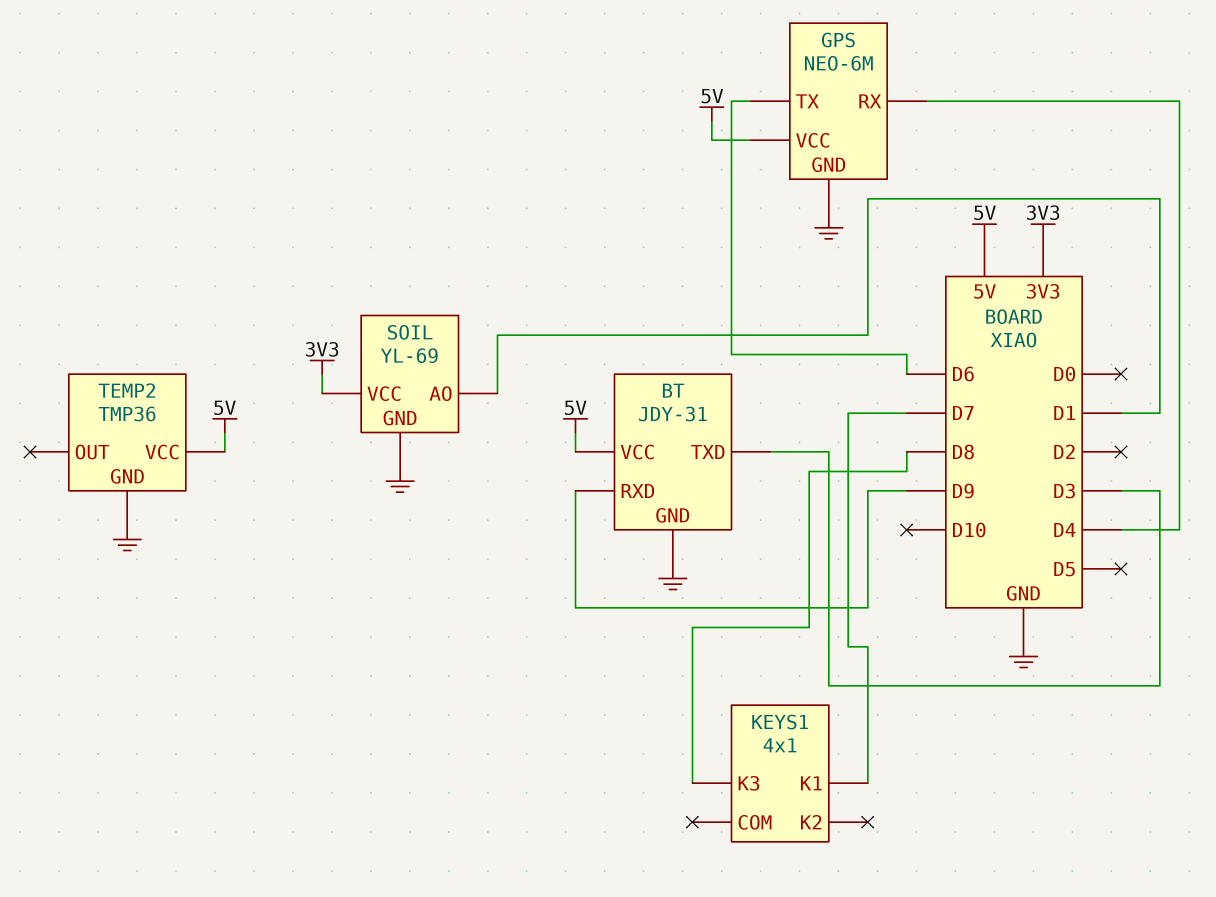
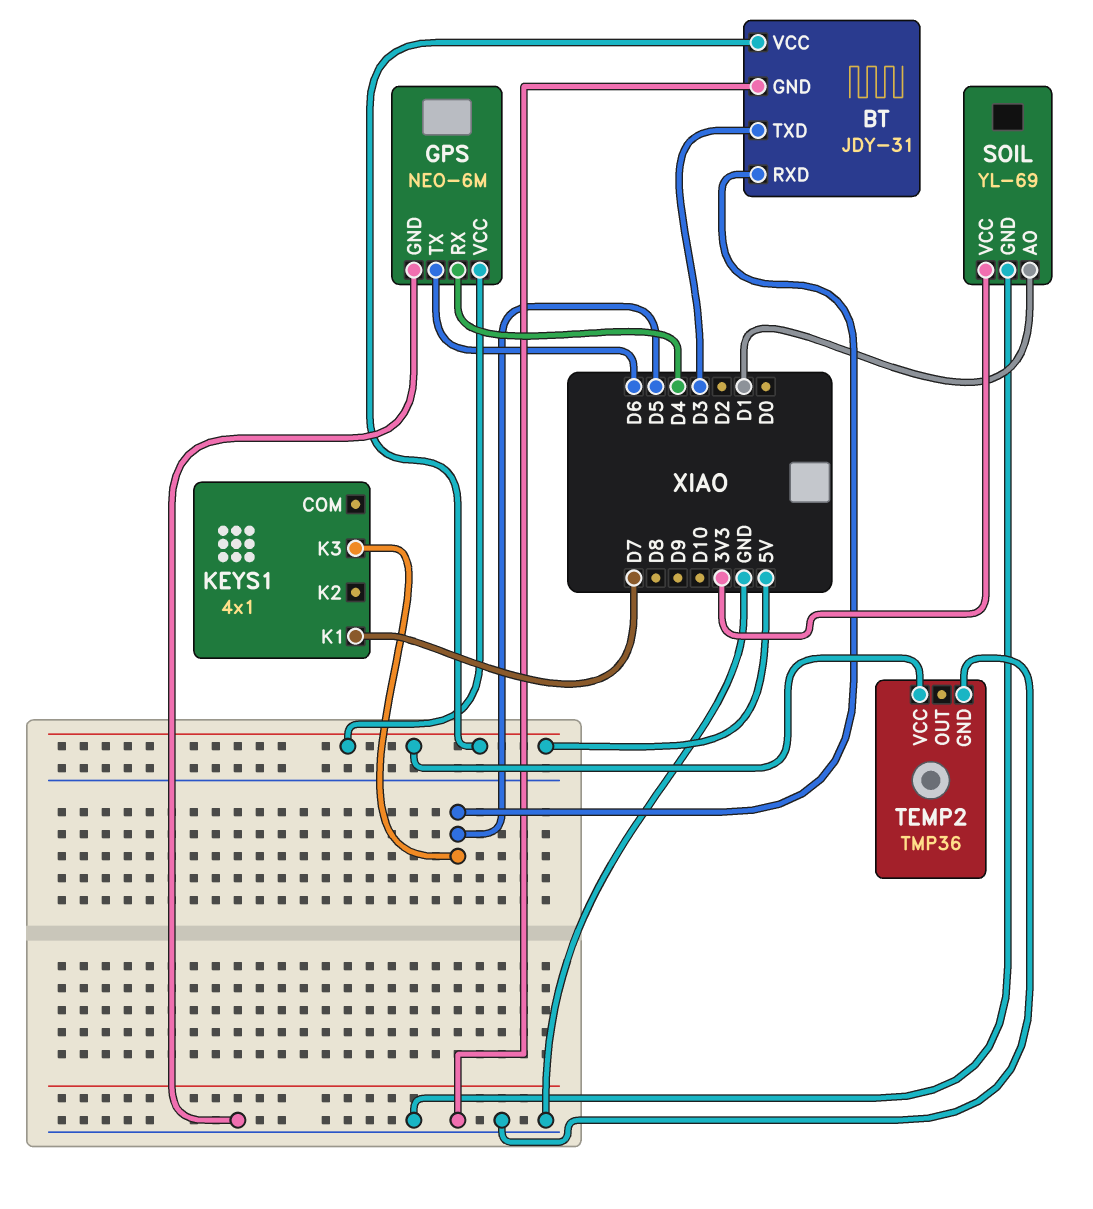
BT pin RXD: D9 -> D5
KEYS1 pin K3: D8 -> D5

